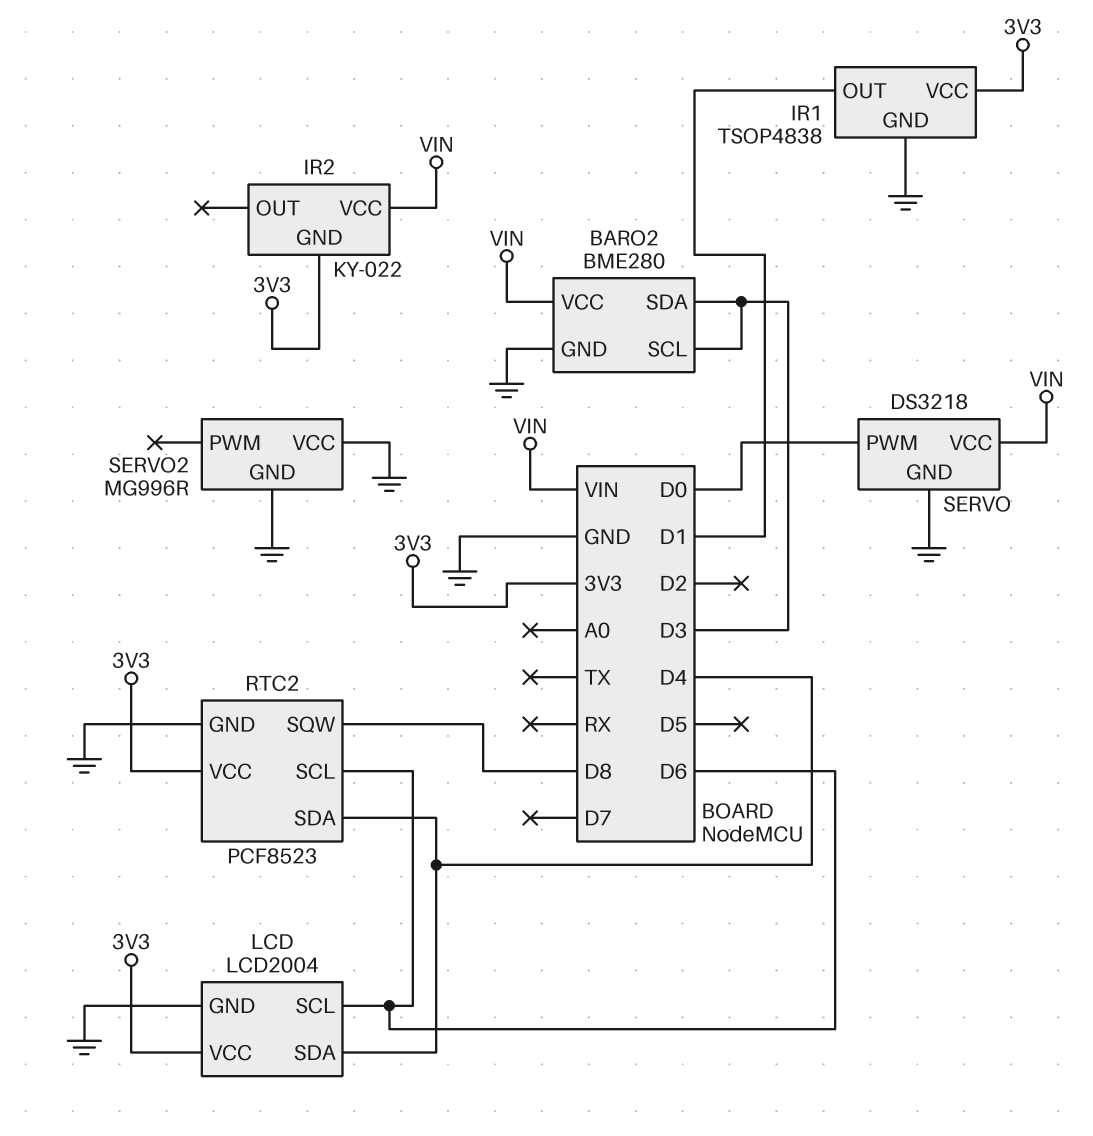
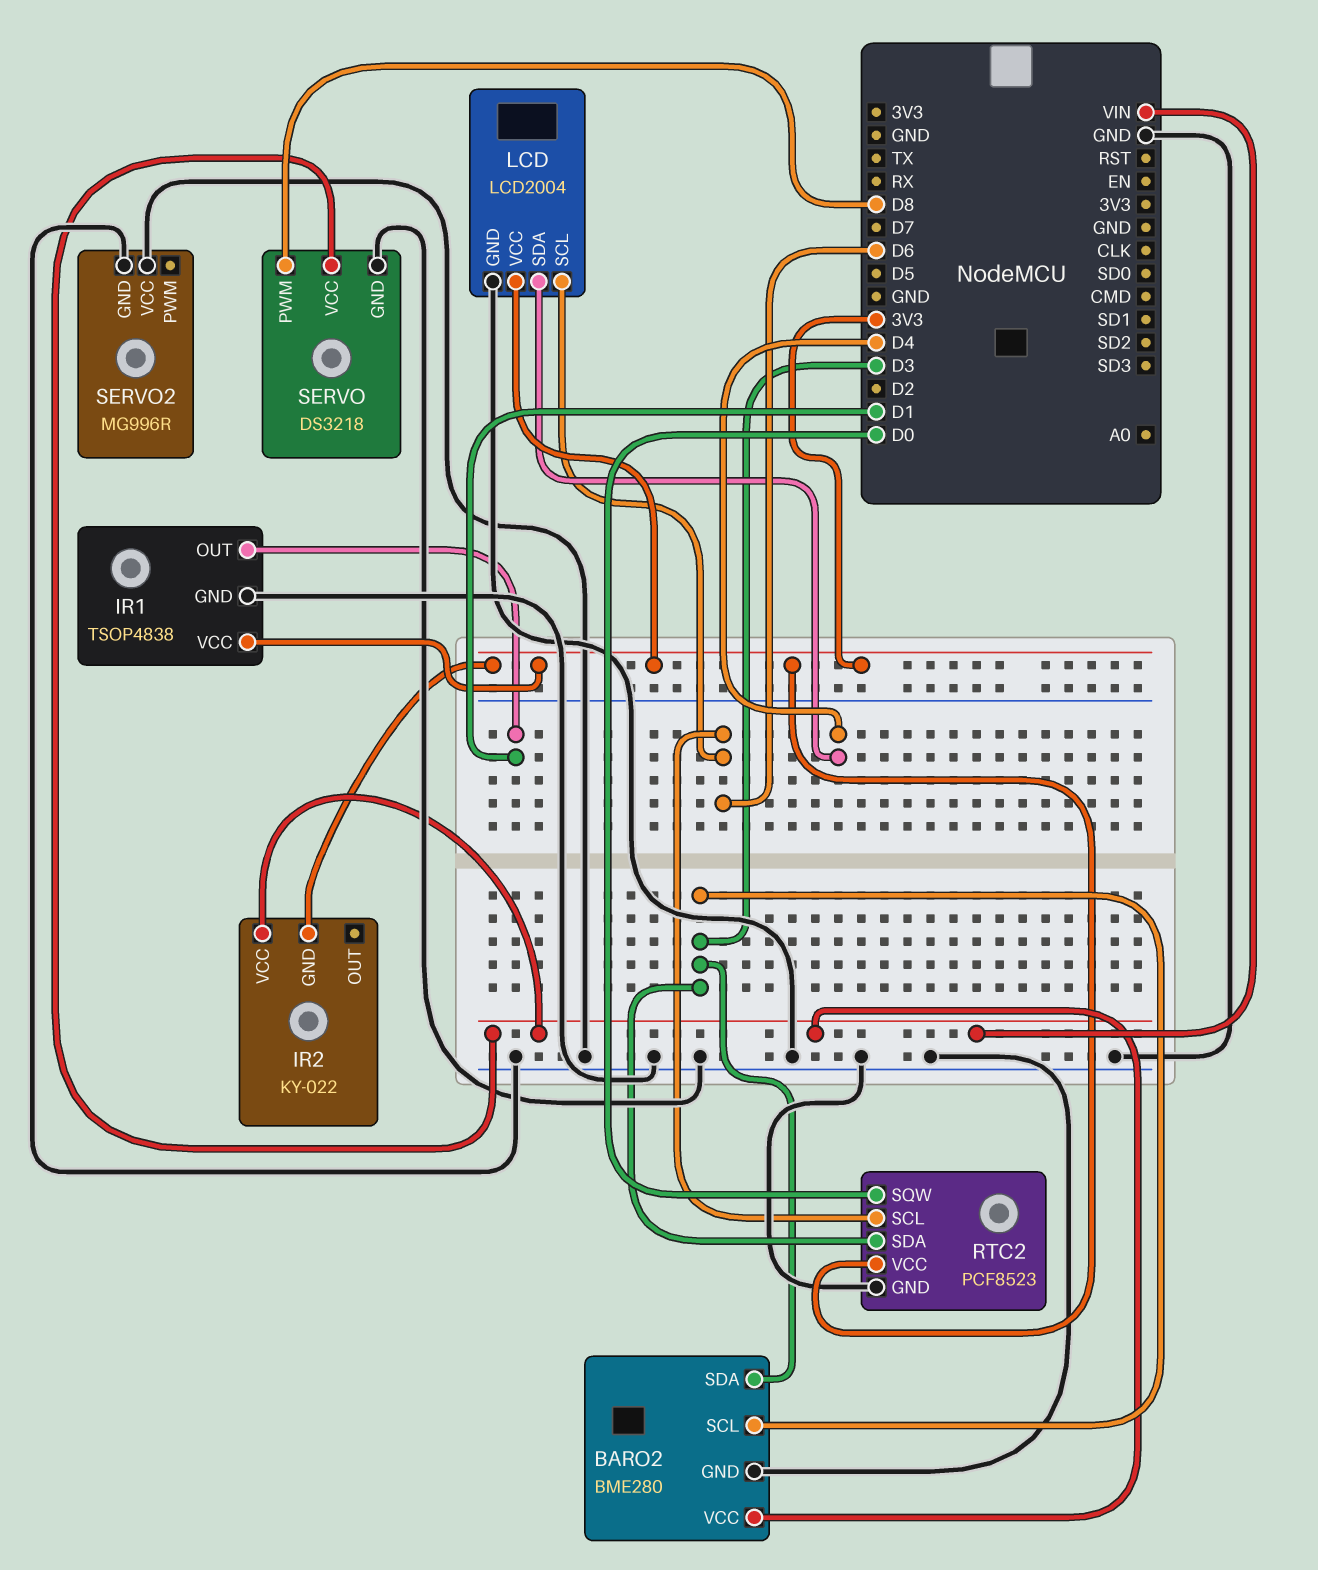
RTC2 pin SDA: D4 -> D3
RTC2 pin SQW: D8 -> D0
SERVO pin PWM: D0 -> D8

